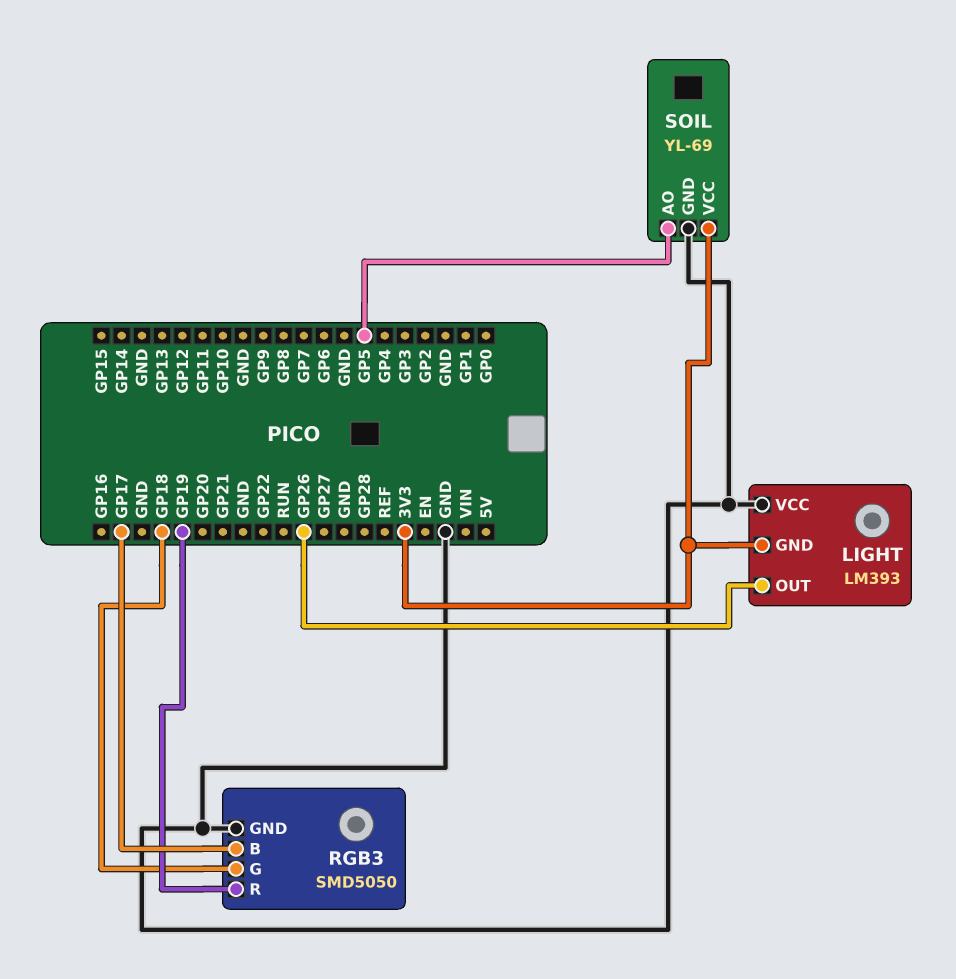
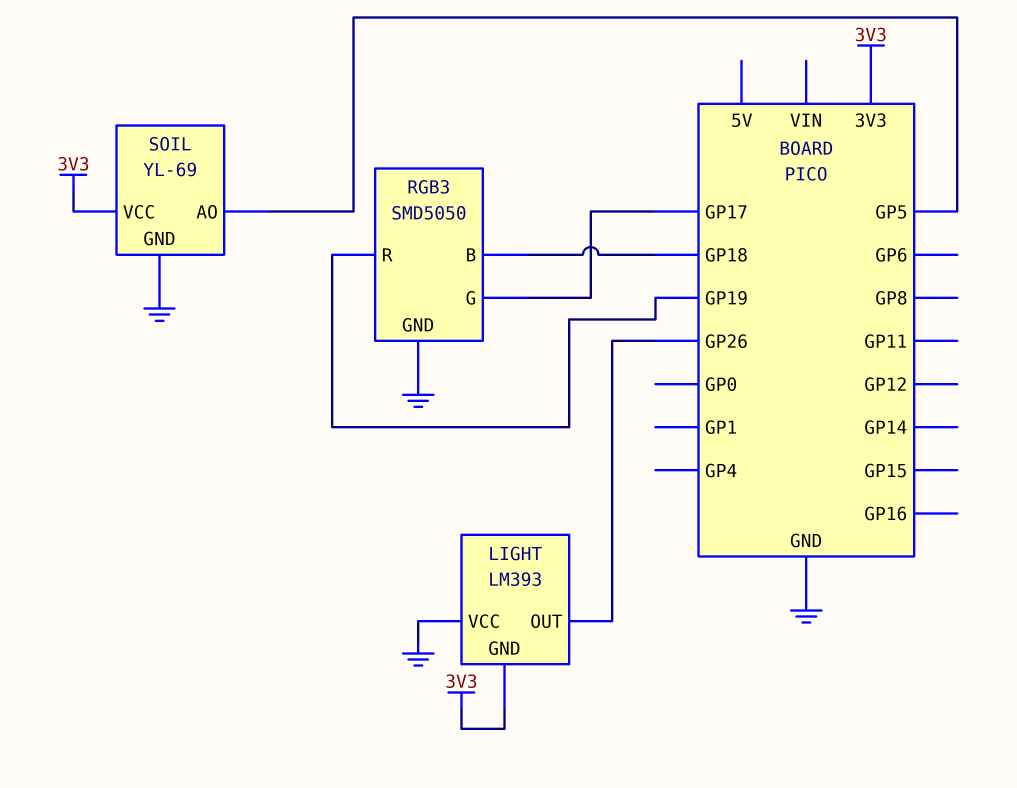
RGB3 pin B: GP17 -> GP18
RGB3 pin G: GP18 -> GP17

